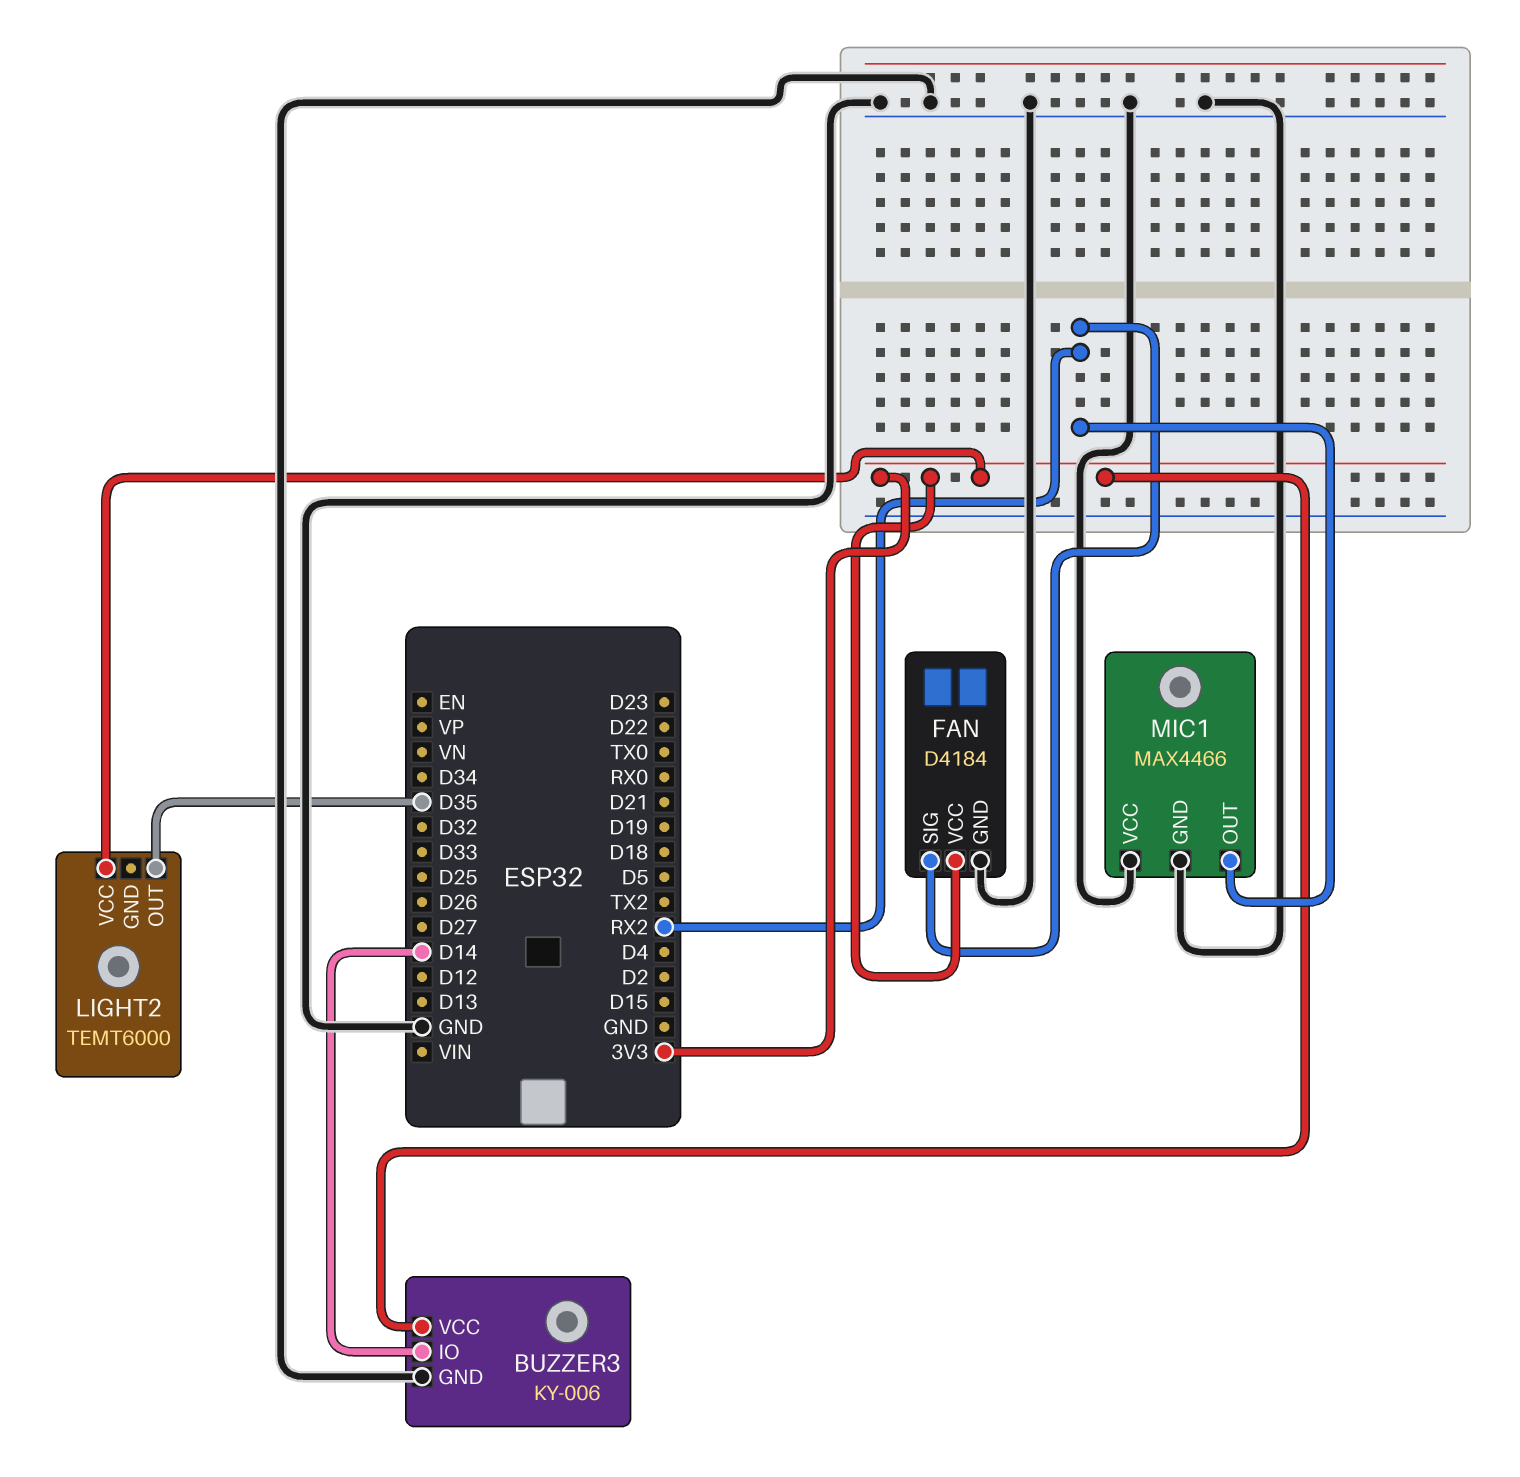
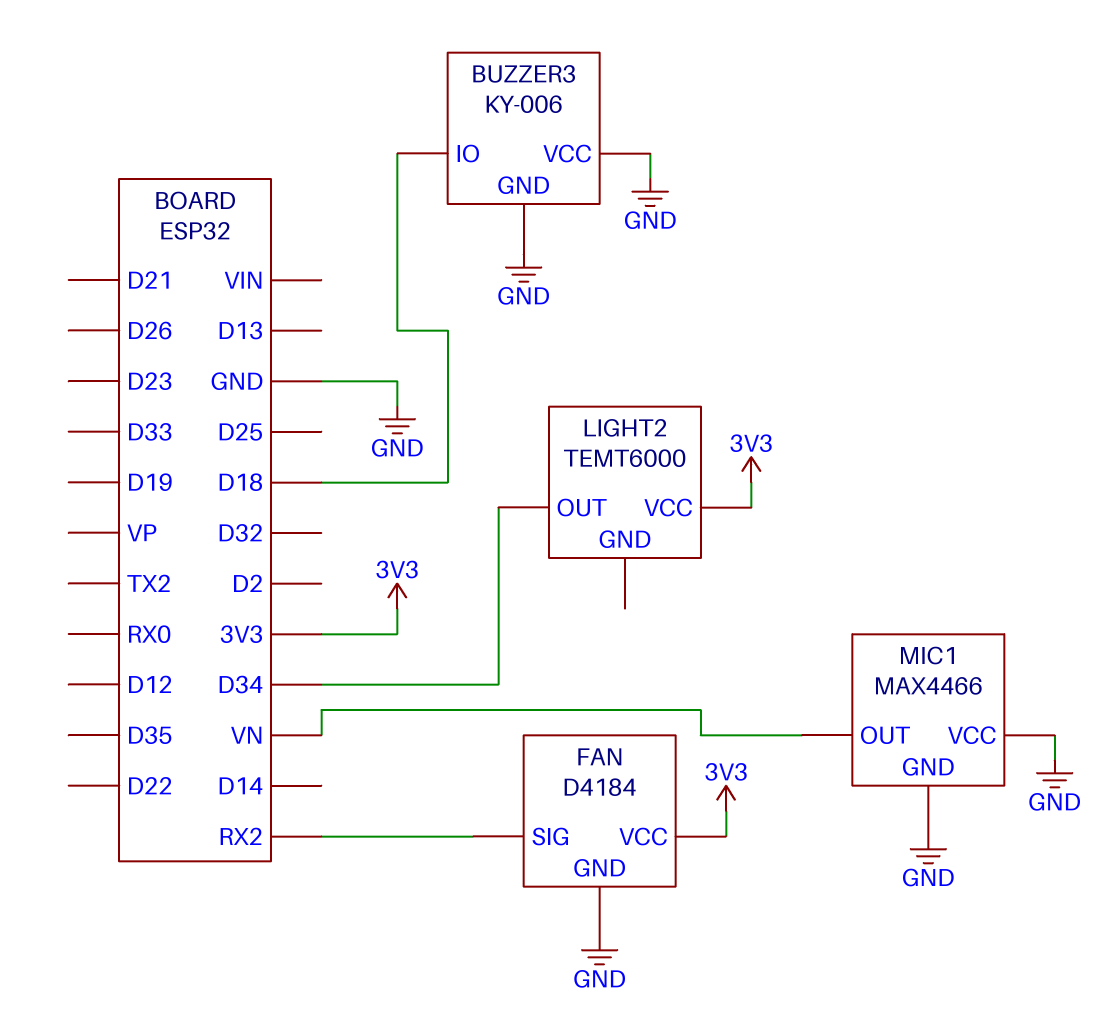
BUZZER3 pin IO: D14 -> D18
BUZZER3 pin VCC: 3V3 -> GND
LIGHT2 pin OUT: D35 -> D34
MIC1 pin OUT: RX2 -> VN

